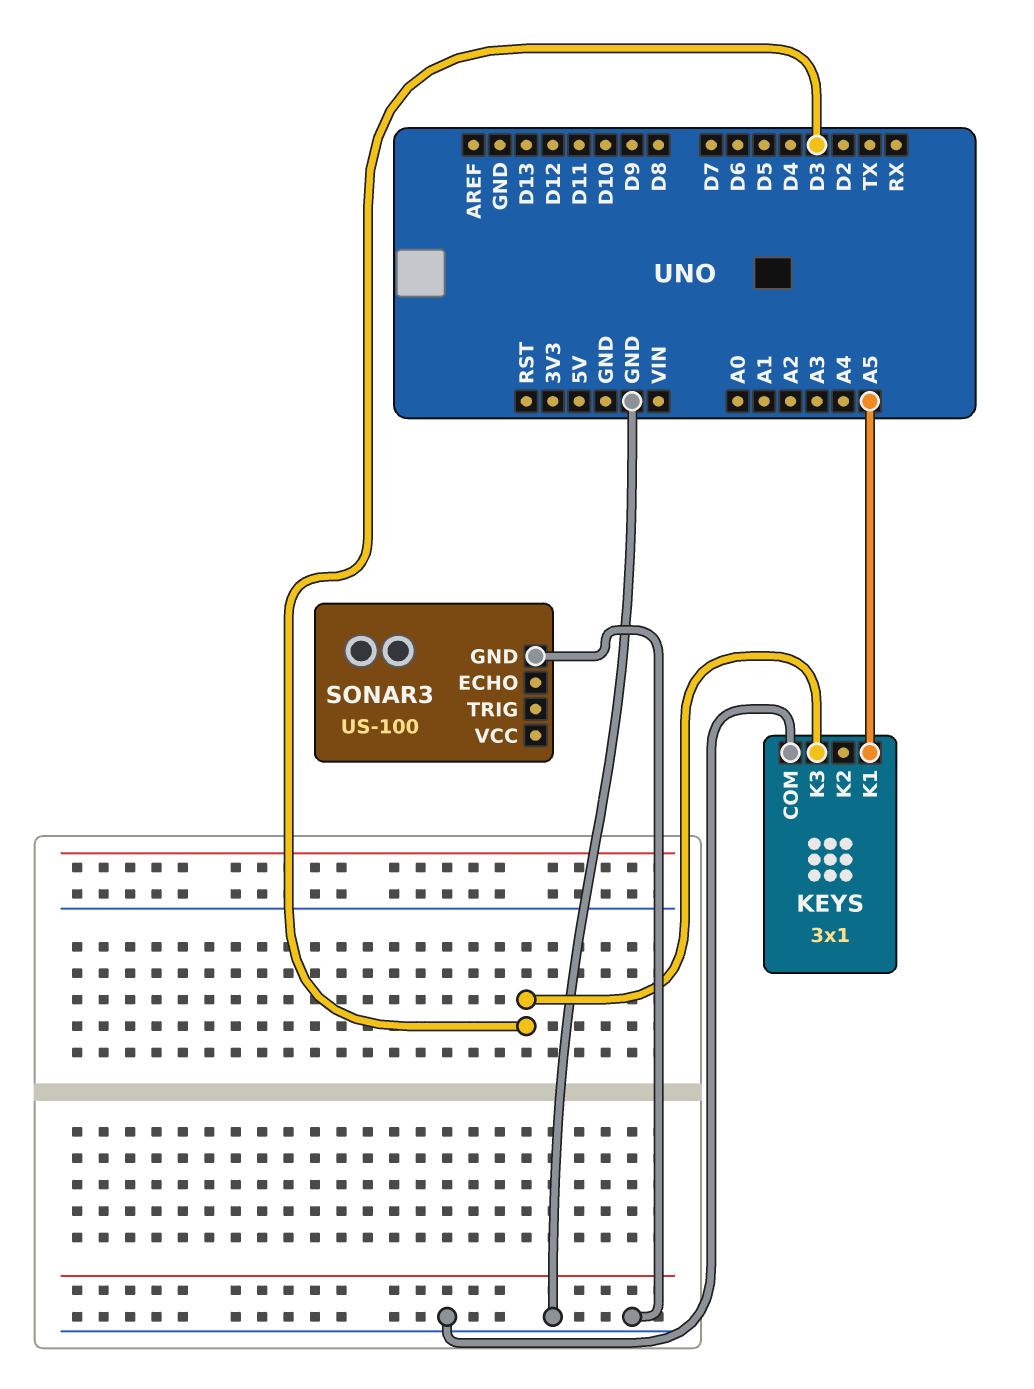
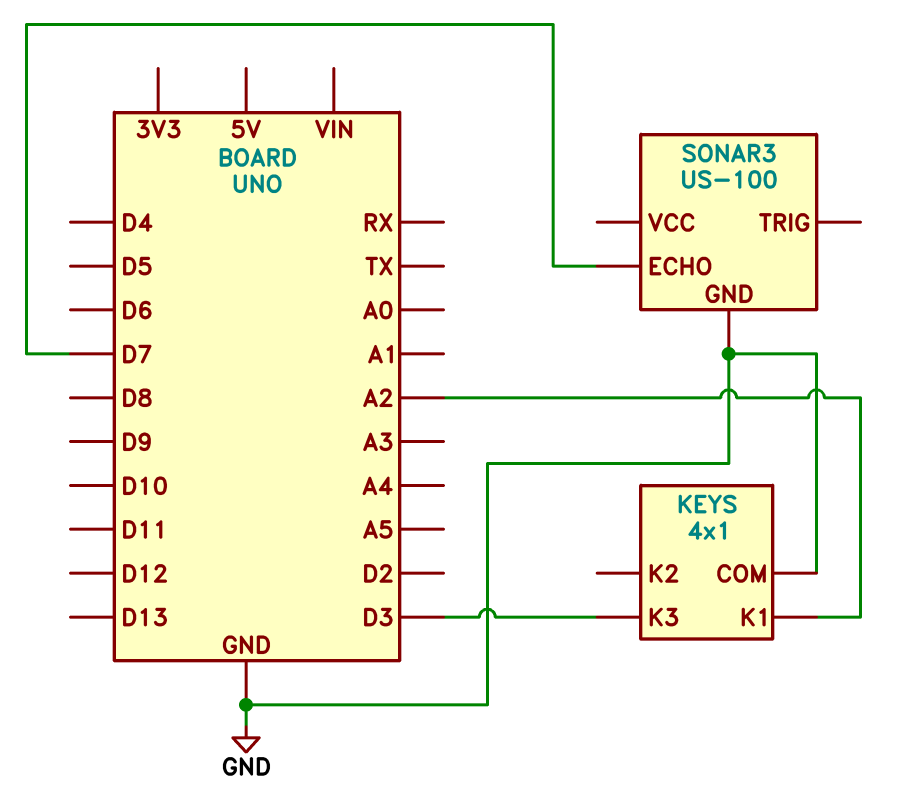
KEYS: 3x1 -> 4x1
KEYS pin K1: A5 -> A2
SONAR3 pin ECHO: none -> D7

